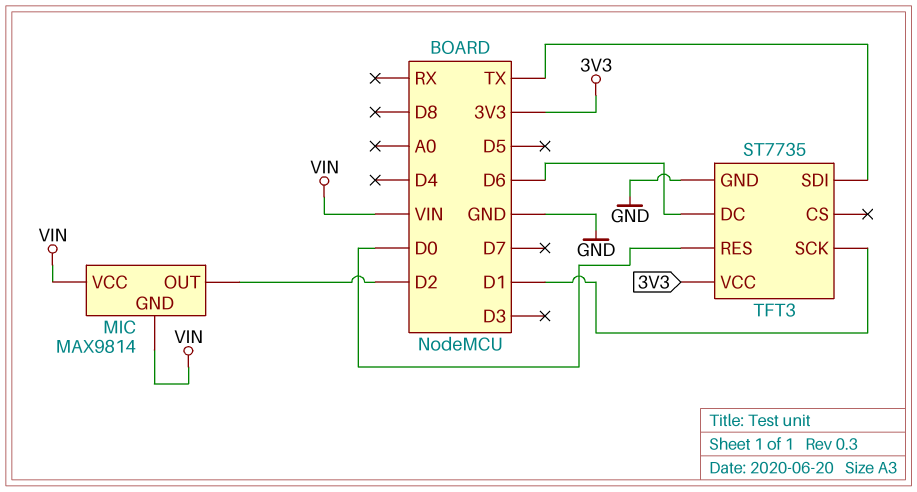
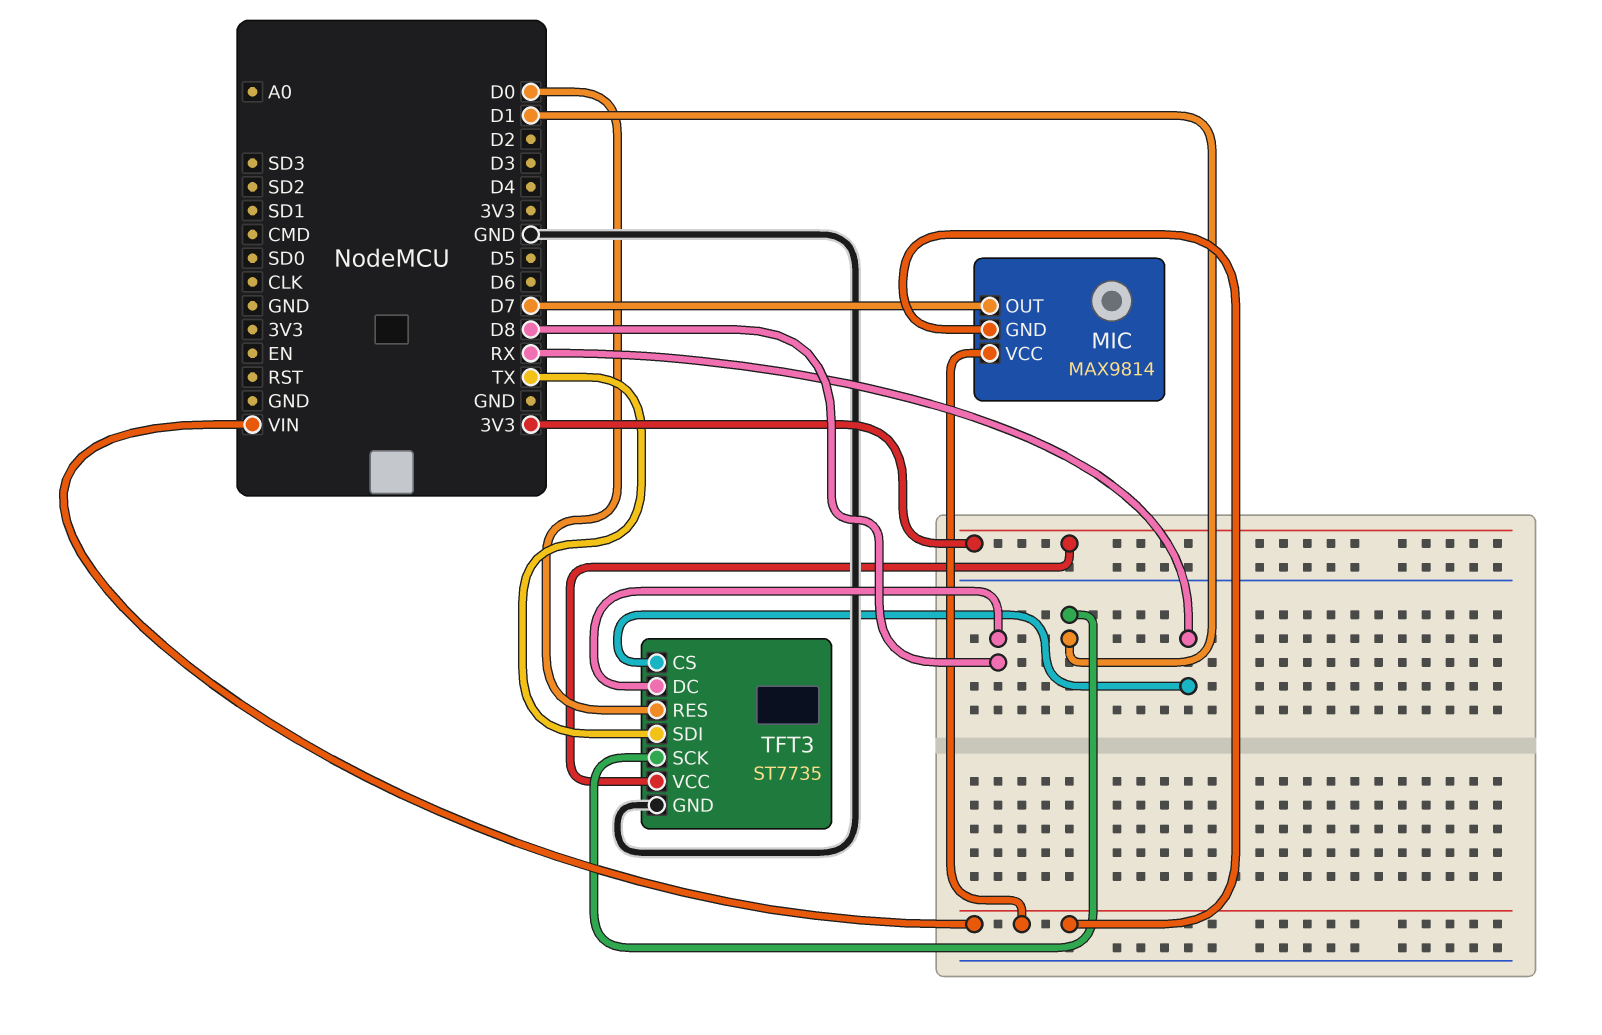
MIC pin OUT: D2 -> D7
TFT3 pin CS: none -> RX
TFT3 pin DC: D6 -> D8

